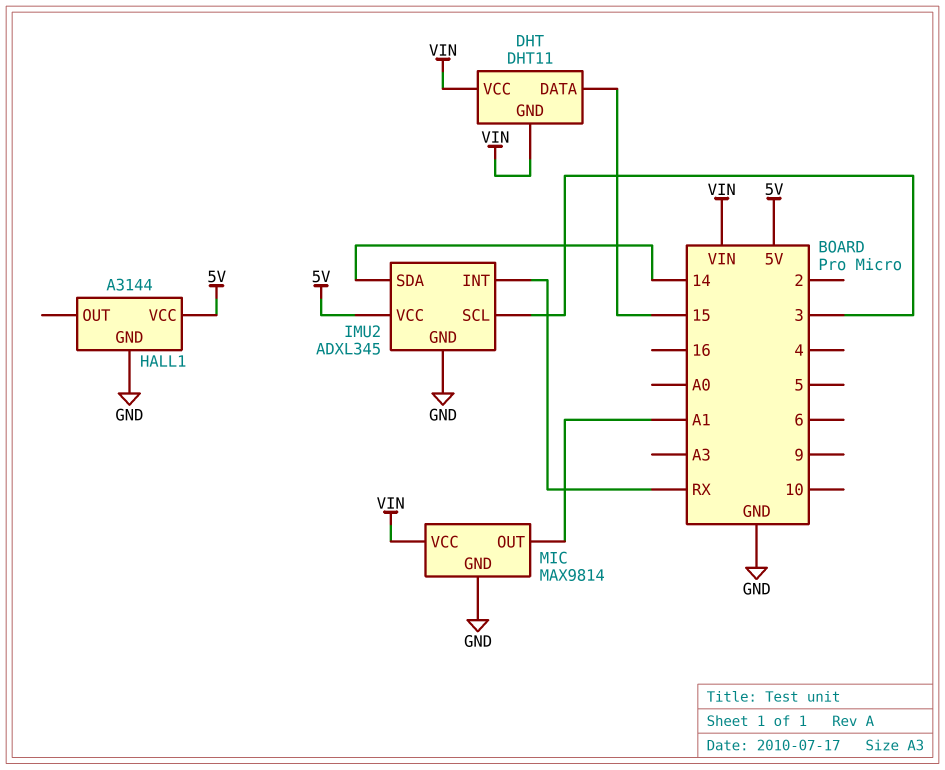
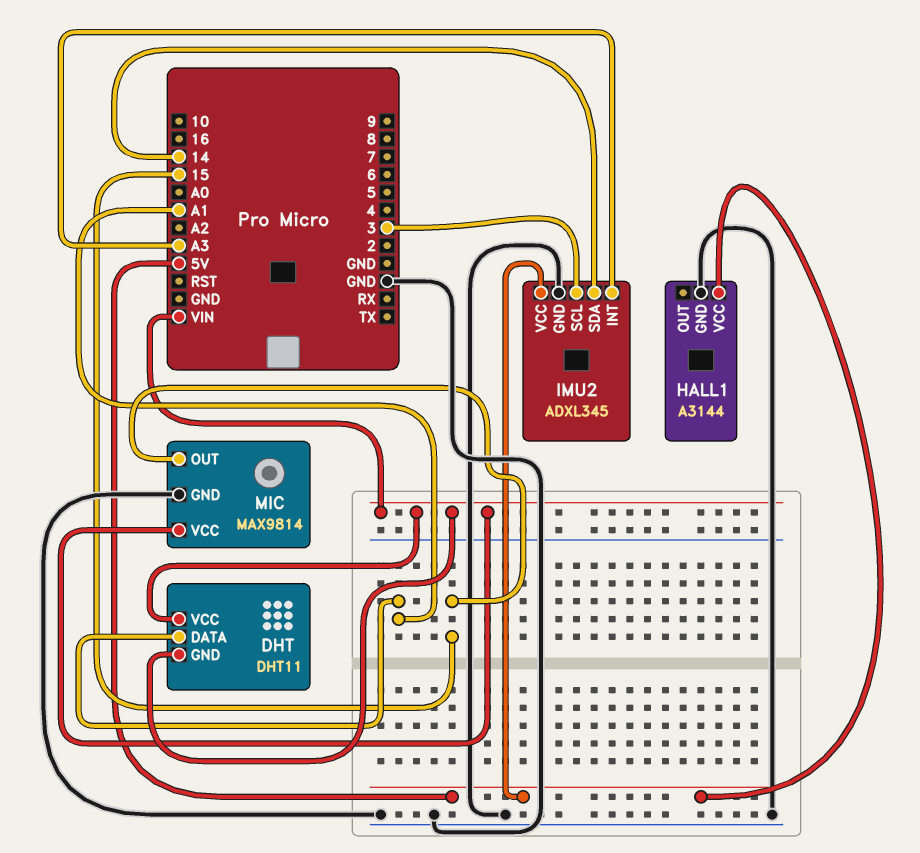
DHT pin DATA: 15 -> A1
IMU2 pin INT: RX -> A3
MIC pin OUT: A1 -> 15

